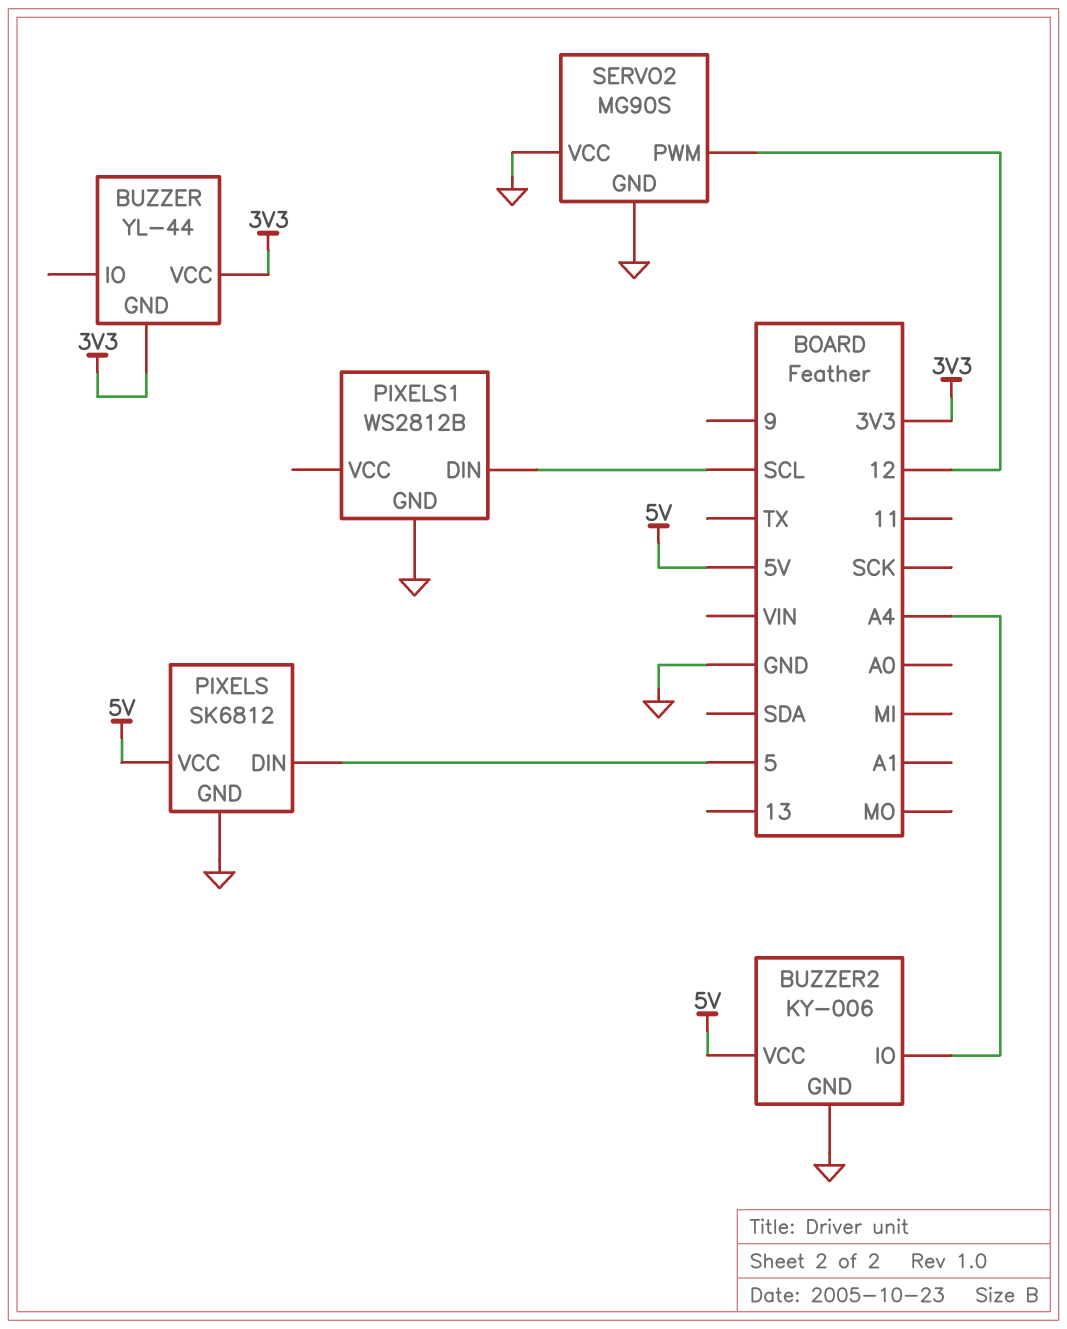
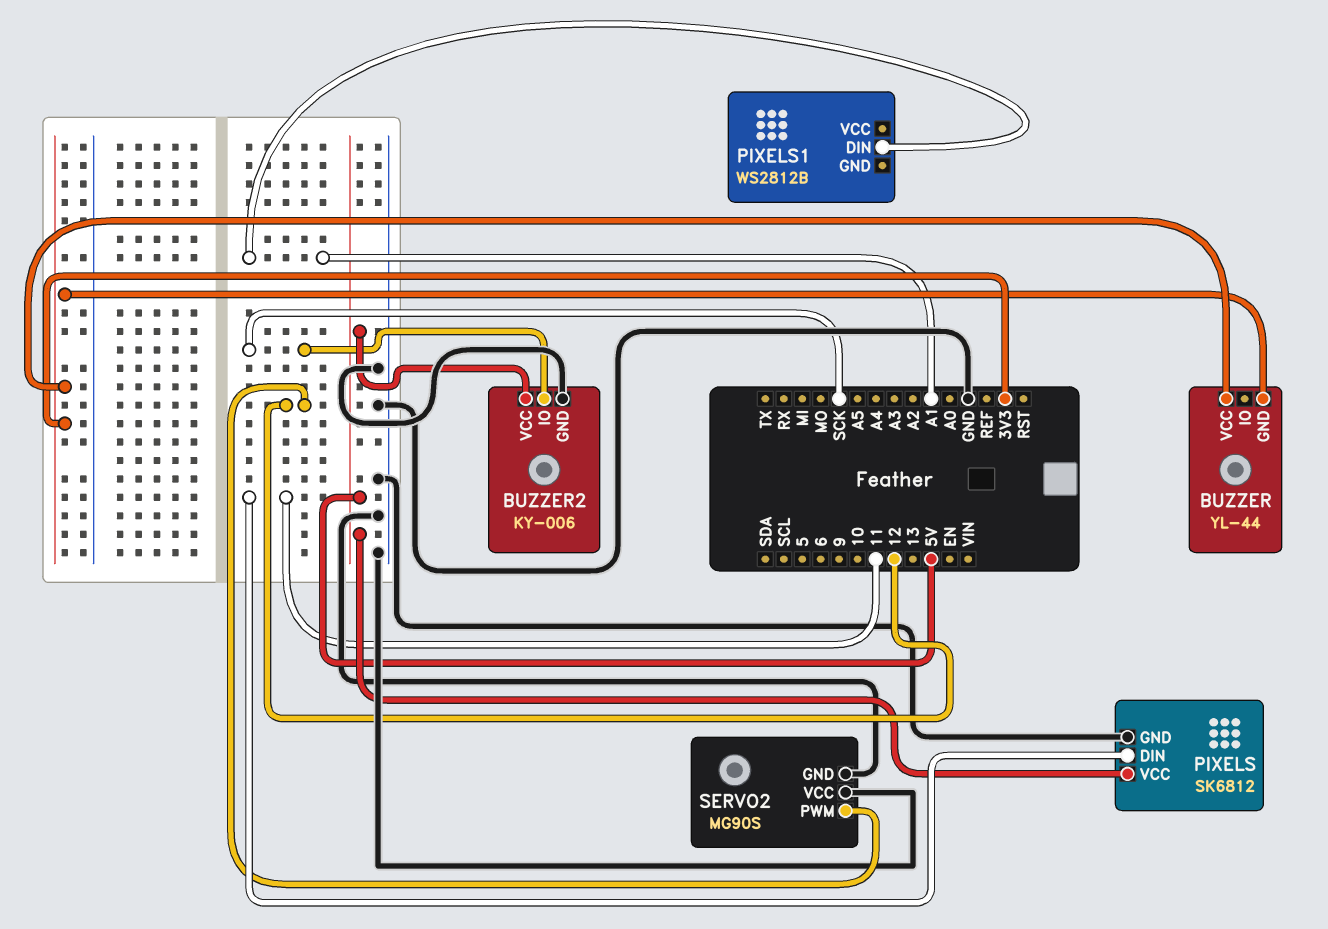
BUZZER2 pin IO: A4 -> SCK
PIXELS pin DIN: 5 -> 11
PIXELS1 pin DIN: SCL -> A1
PIXELS1 pin GND: GND -> none

